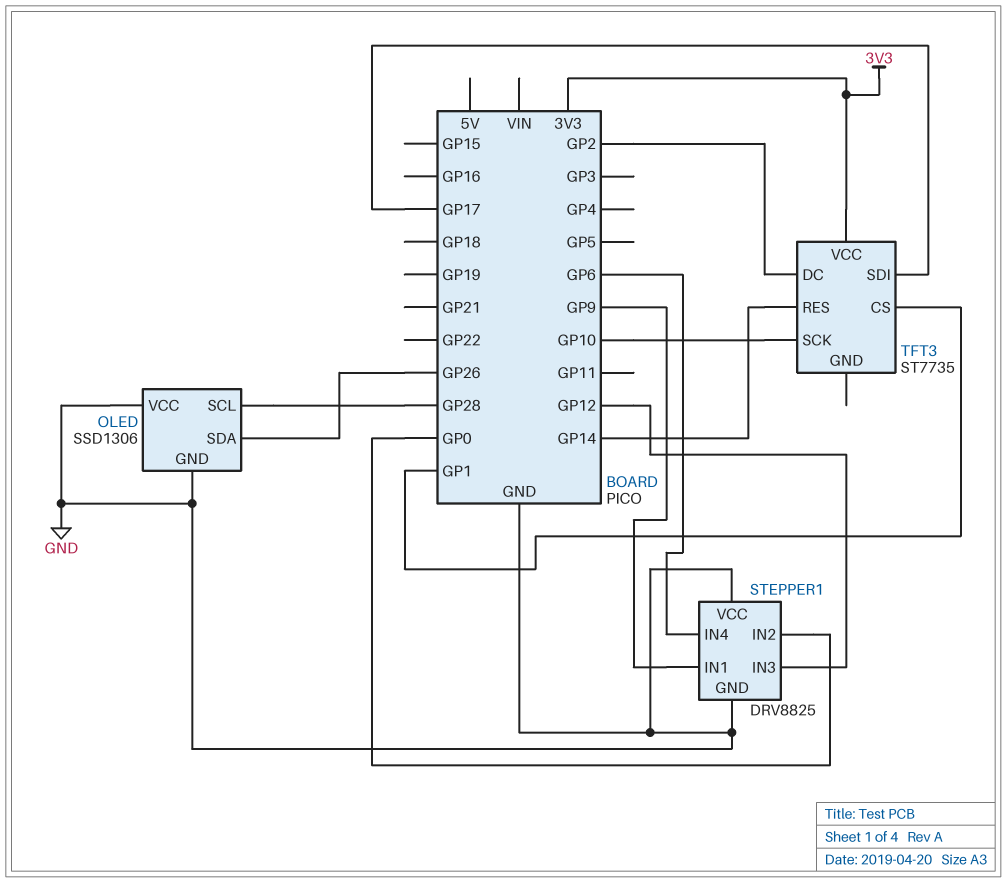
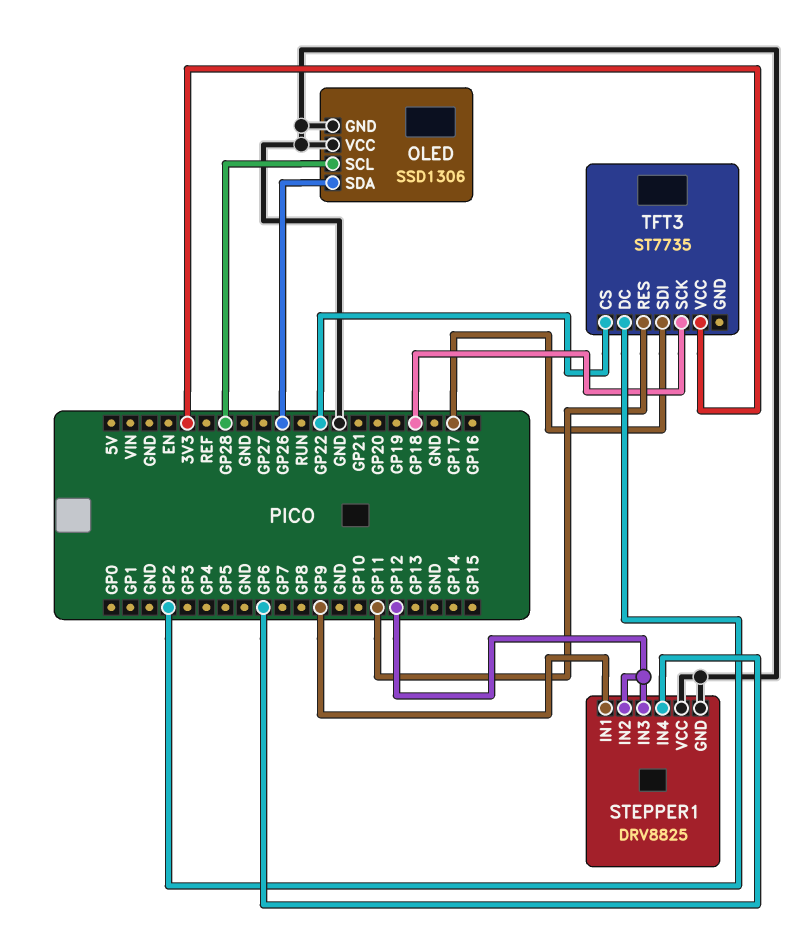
STEPPER1 pin IN2: GP0 -> GP12
TFT3 pin CS: GP1 -> GP22
TFT3 pin RES: GP14 -> GP11
TFT3 pin SCK: GP10 -> GP18

